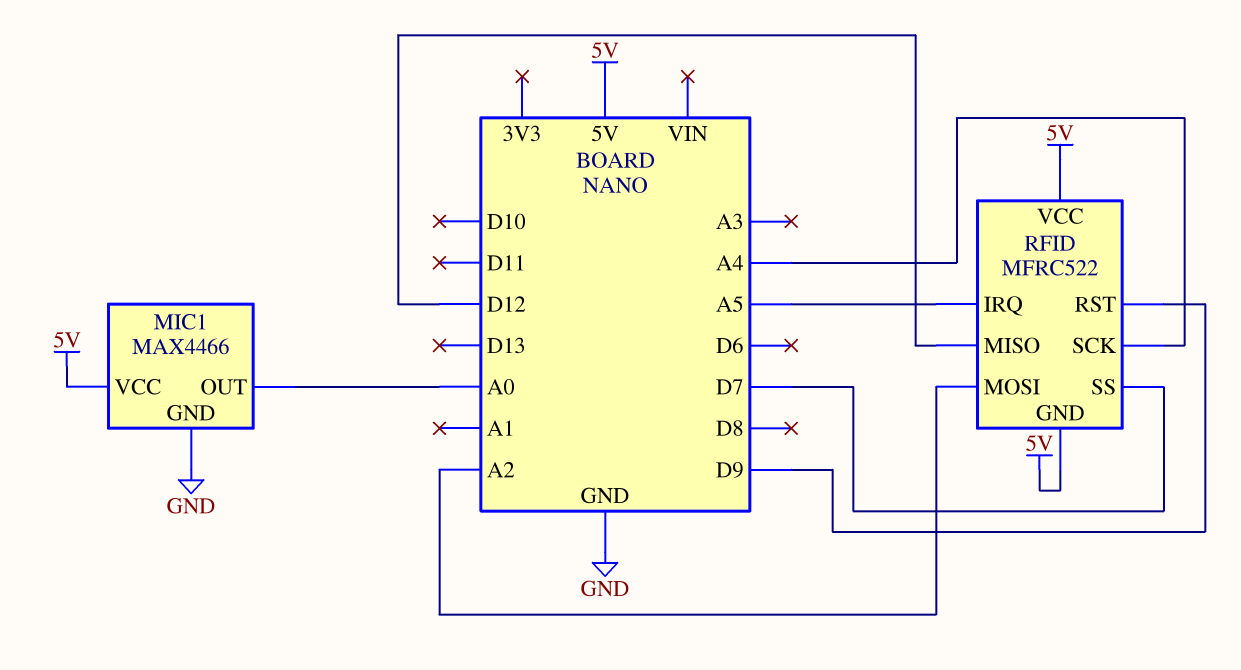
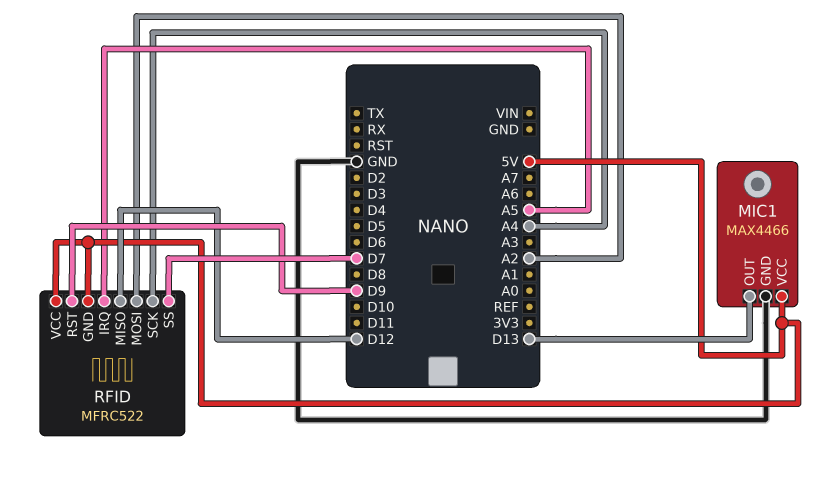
MIC1 pin OUT: A0 -> D13

